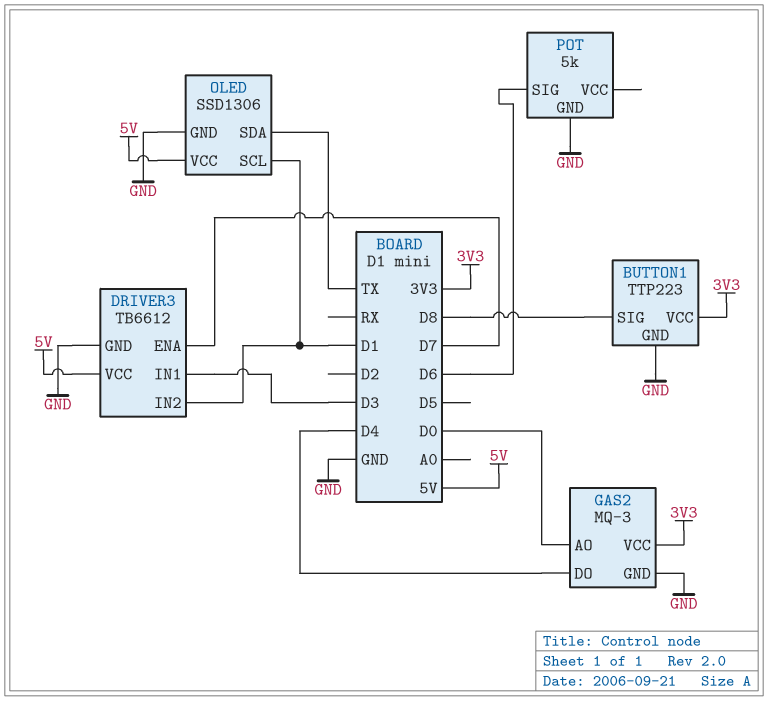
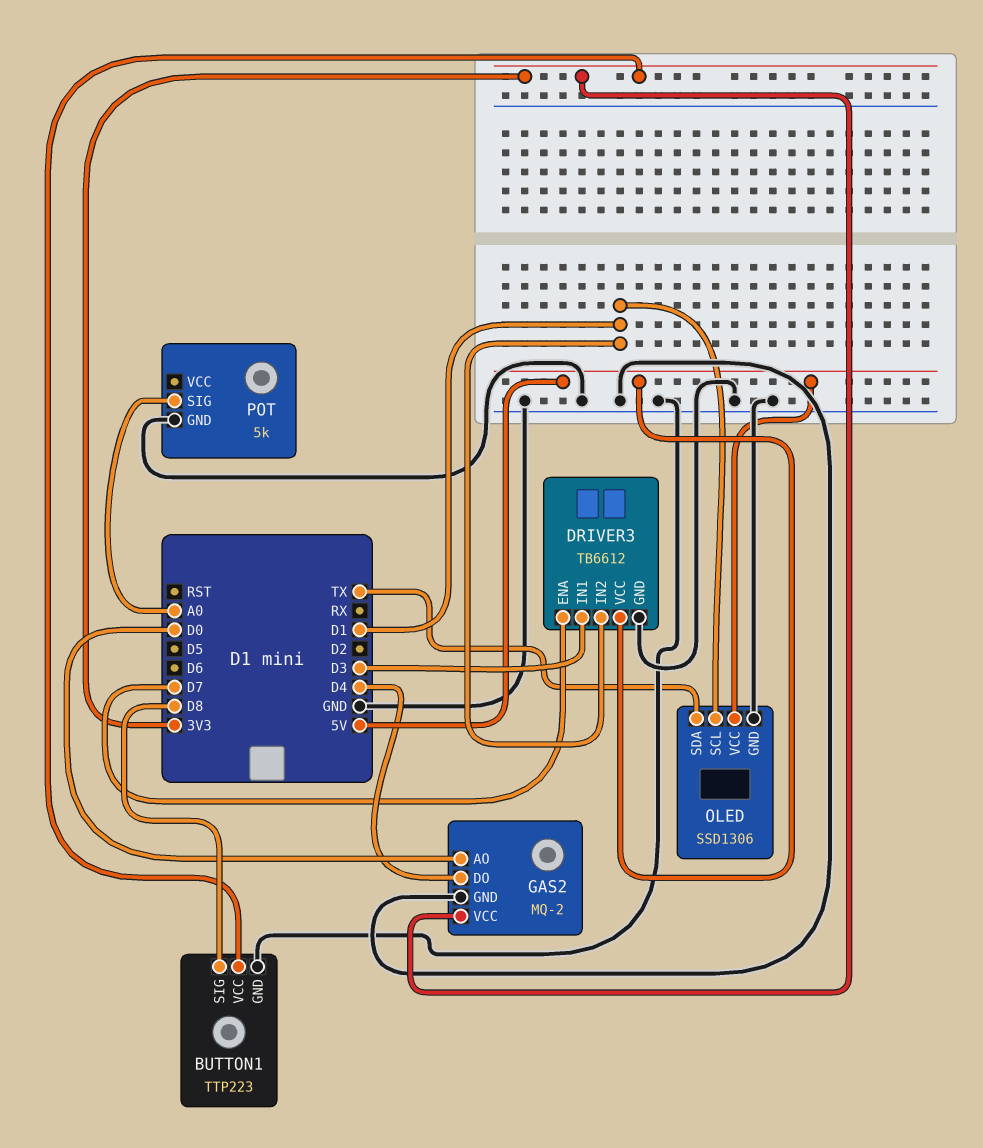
GAS2: MQ-3 -> MQ-2
POT pin SIG: D6 -> A0

